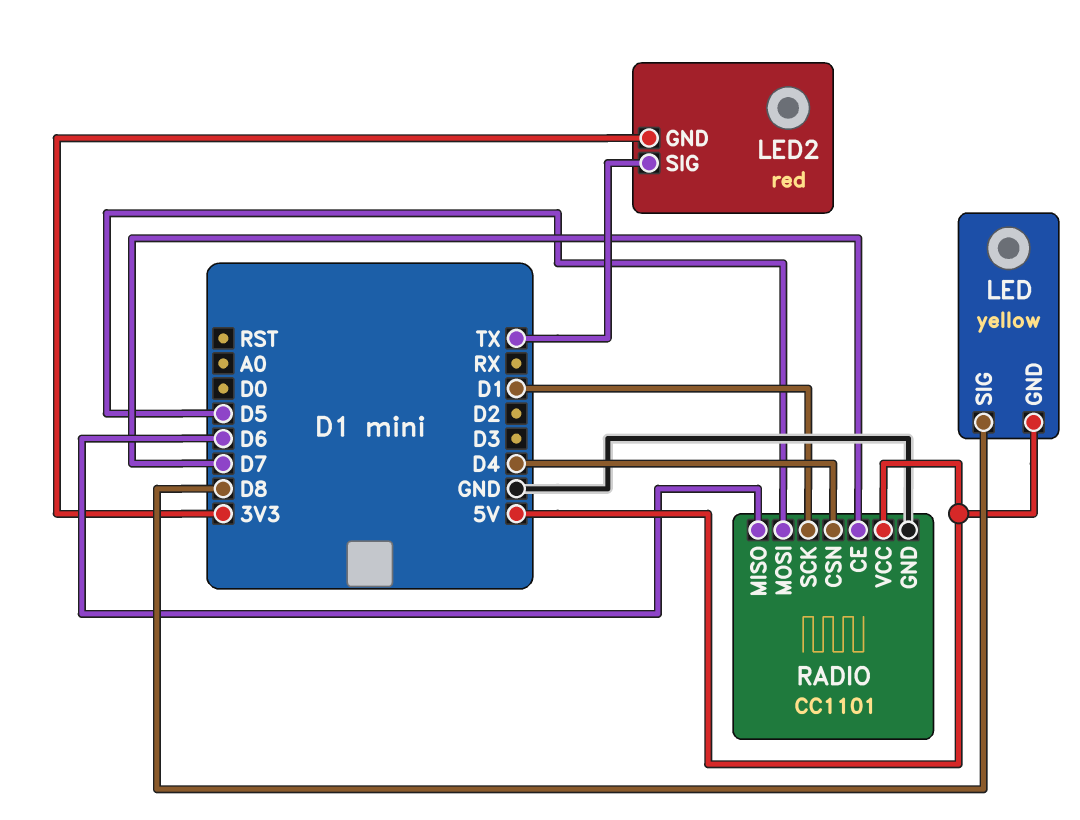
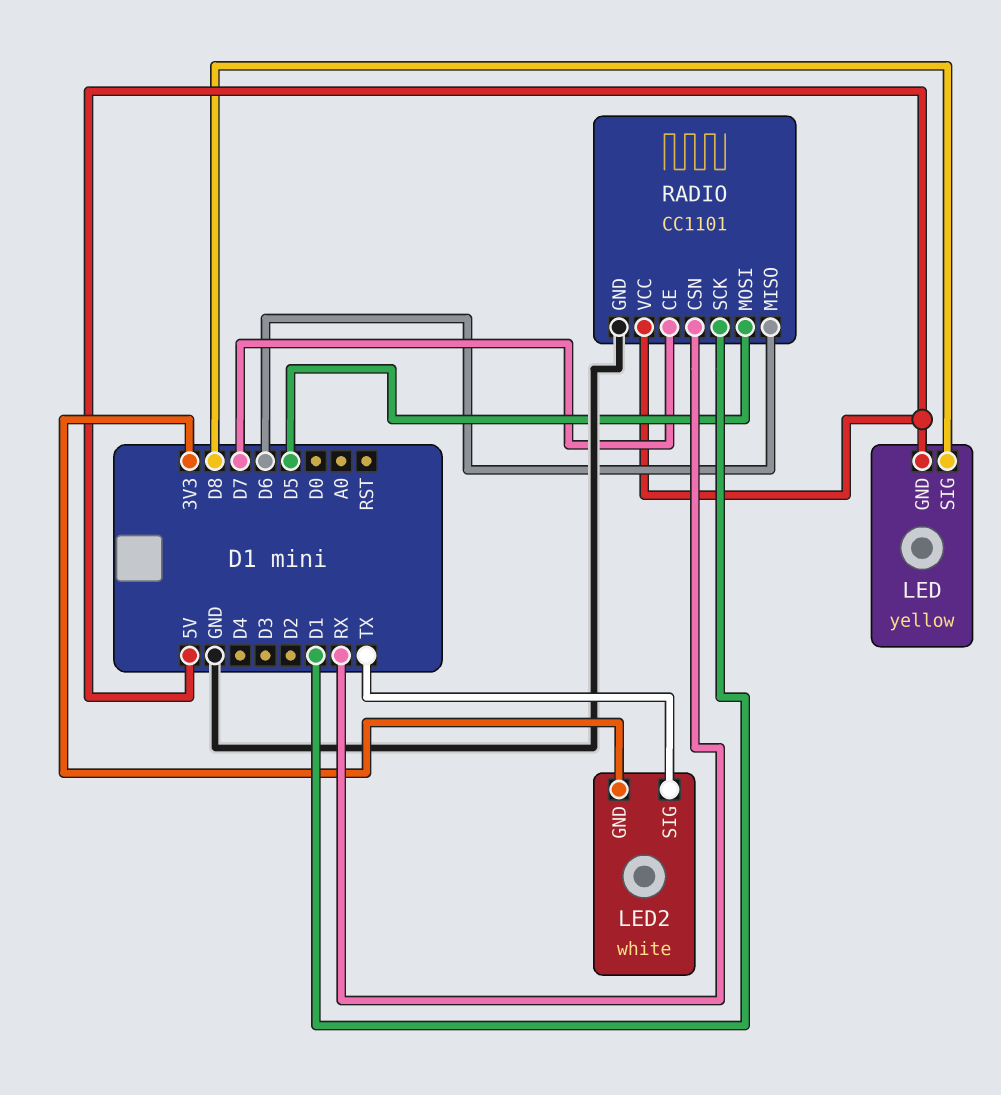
LED2: red -> white
RADIO pin CSN: D4 -> RX

